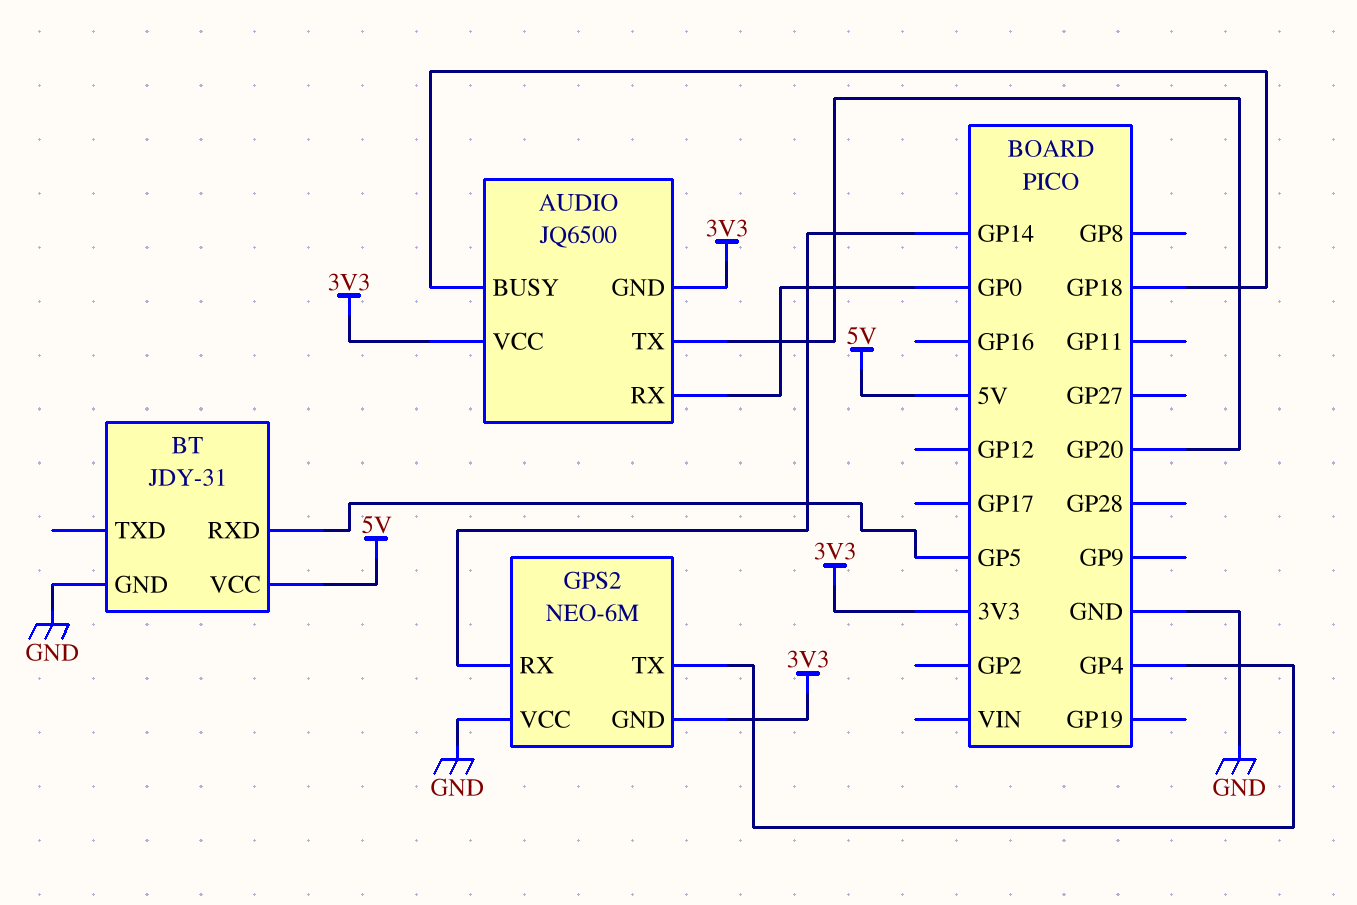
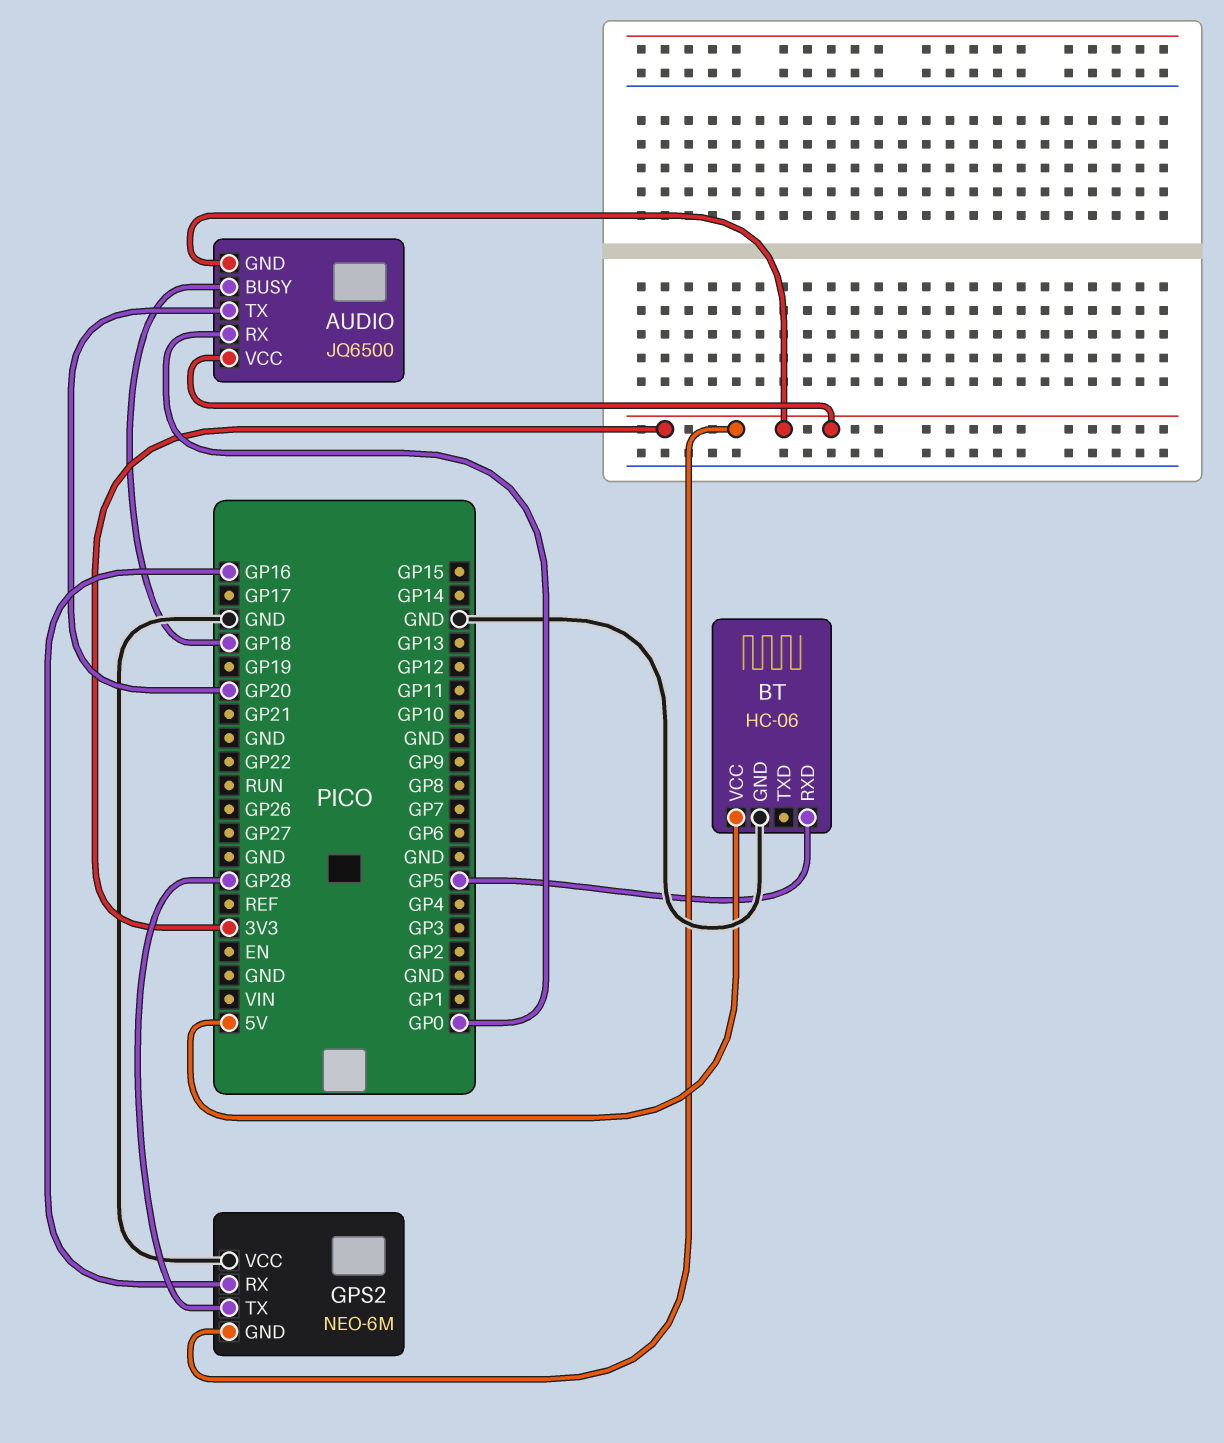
BT: JDY-31 -> HC-06
GPS2 pin RX: GP14 -> GP16
GPS2 pin TX: GP4 -> GP28

